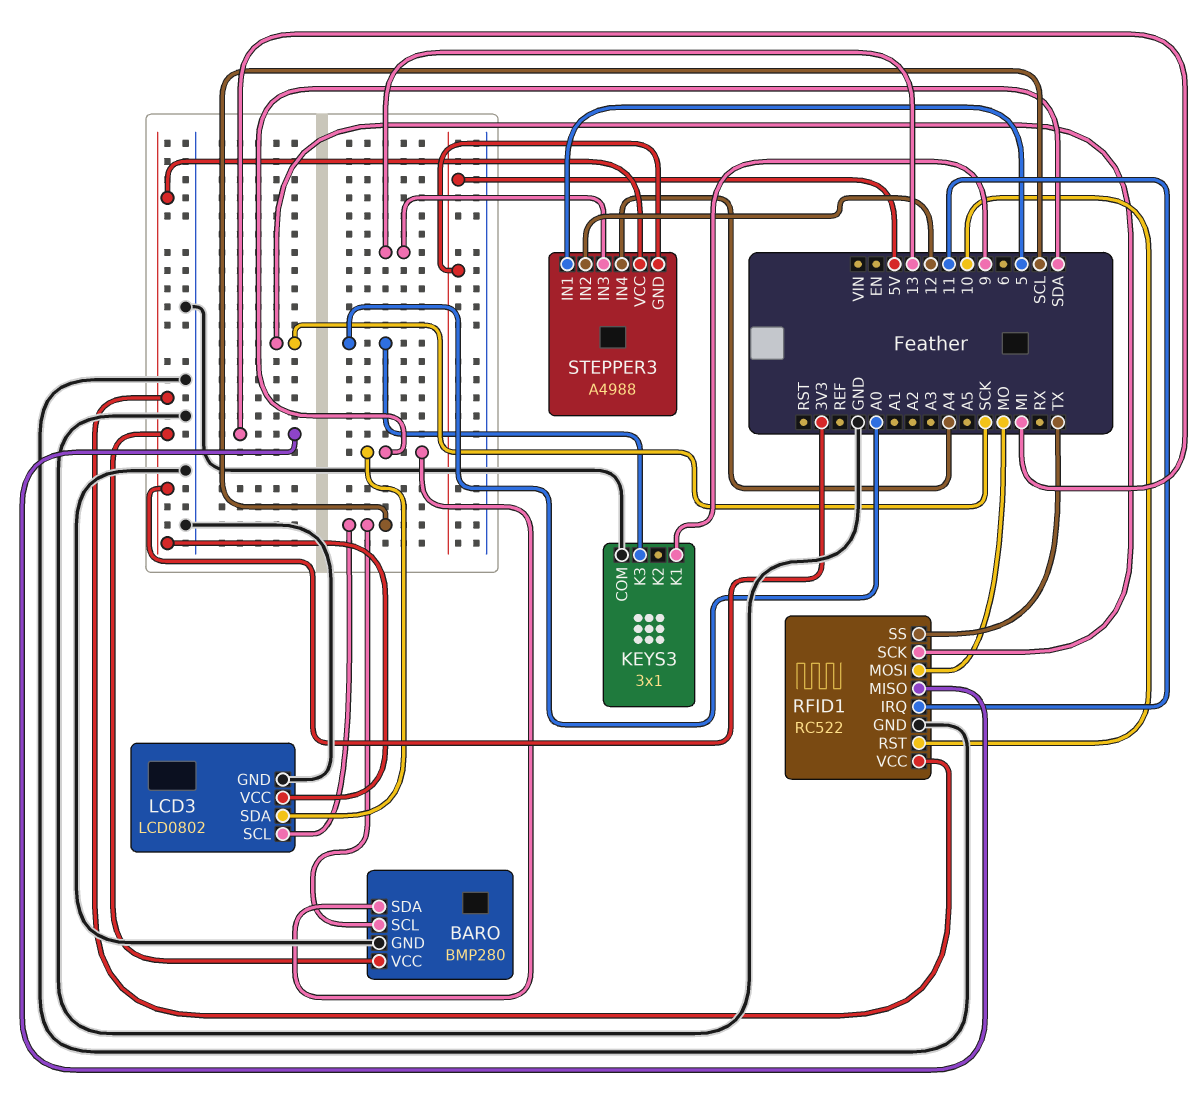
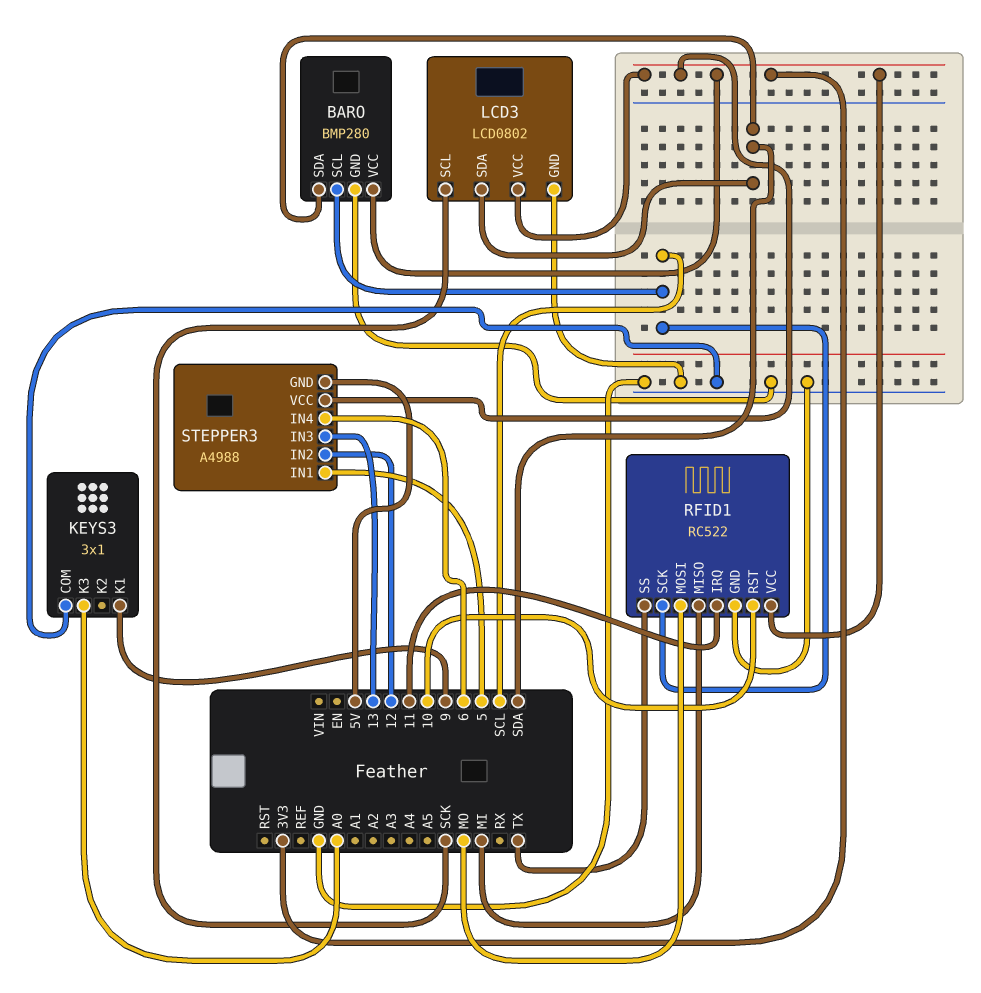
LCD3 pin SCL: SCL -> SCK
RFID1 pin SCK: SCK -> SCL
STEPPER3 pin IN4: A4 -> 6

